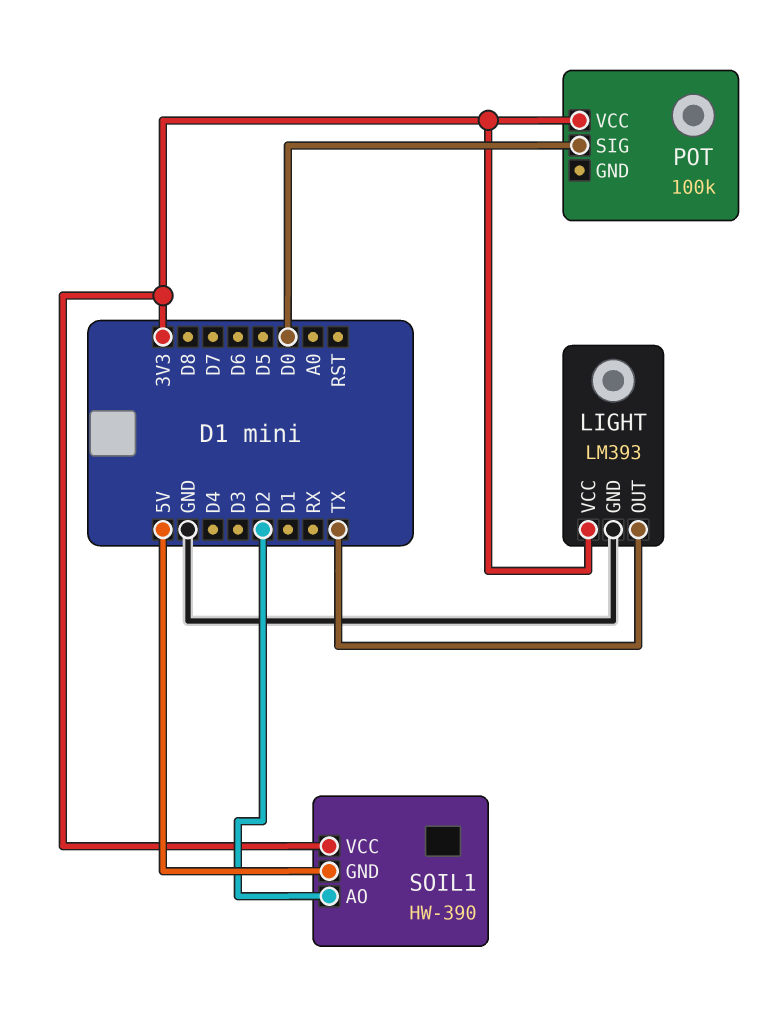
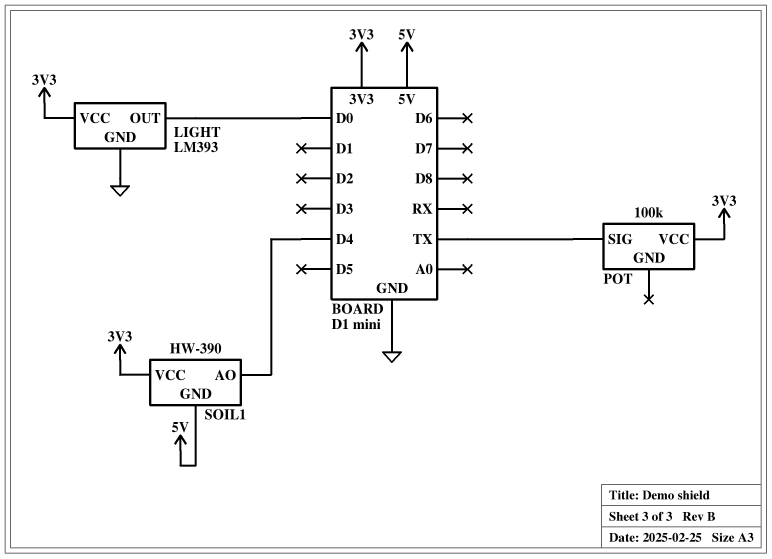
LIGHT pin OUT: TX -> D0
POT pin SIG: D0 -> TX
SOIL1 pin AO: D2 -> D4

